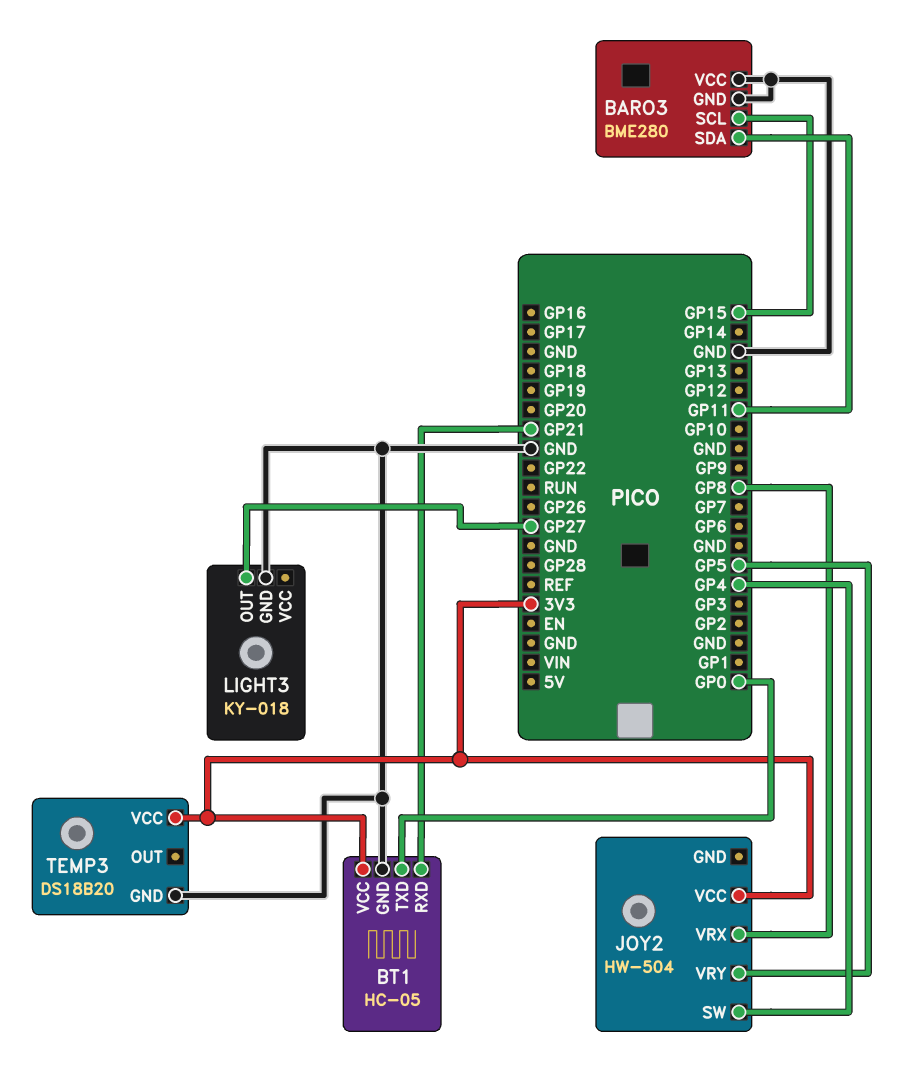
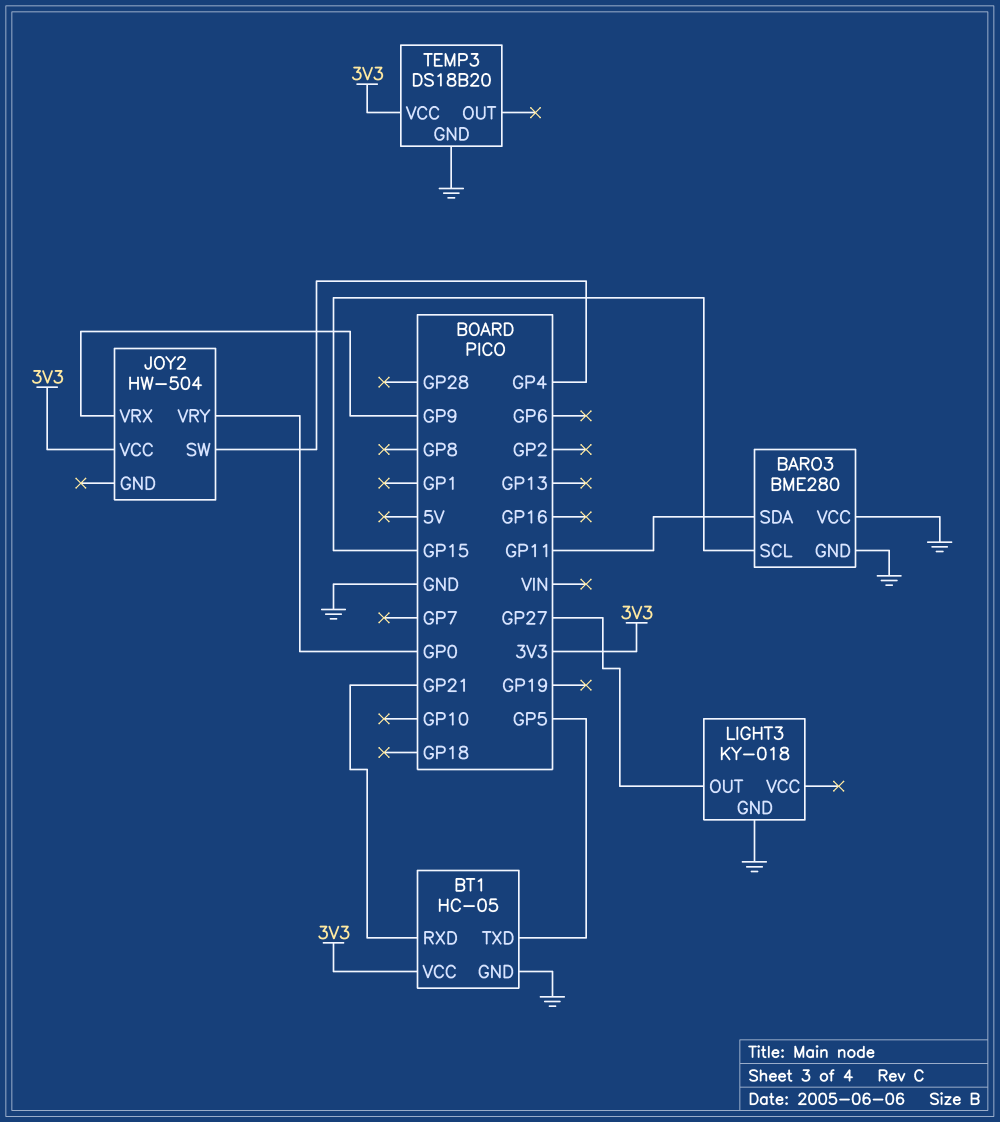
BT1 pin TXD: GP0 -> GP5
JOY2 pin VRX: GP8 -> GP9
JOY2 pin VRY: GP5 -> GP0

